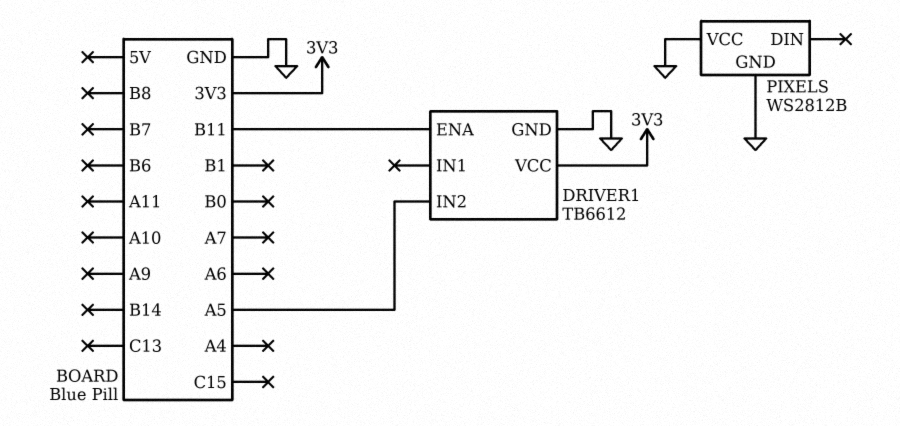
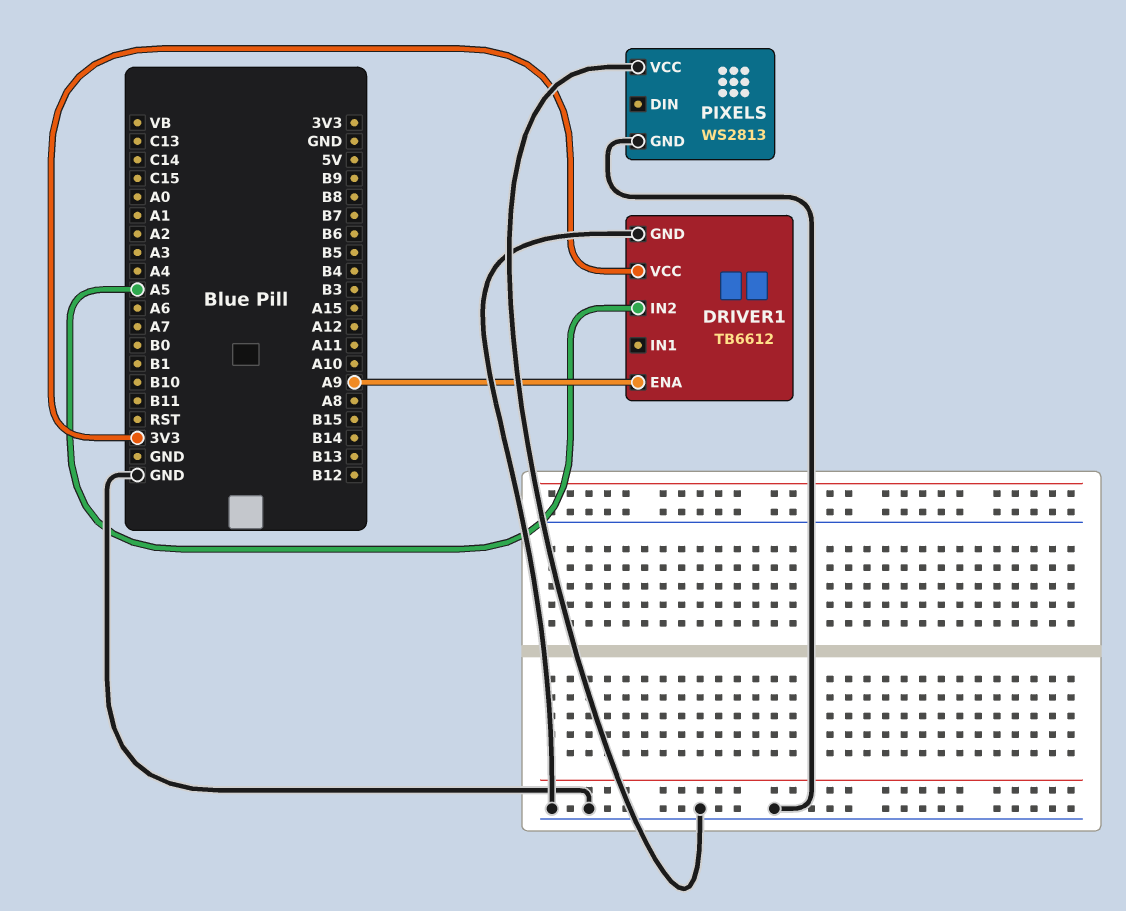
DRIVER1 pin ENA: B11 -> A9
PIXELS: WS2812B -> WS2813

